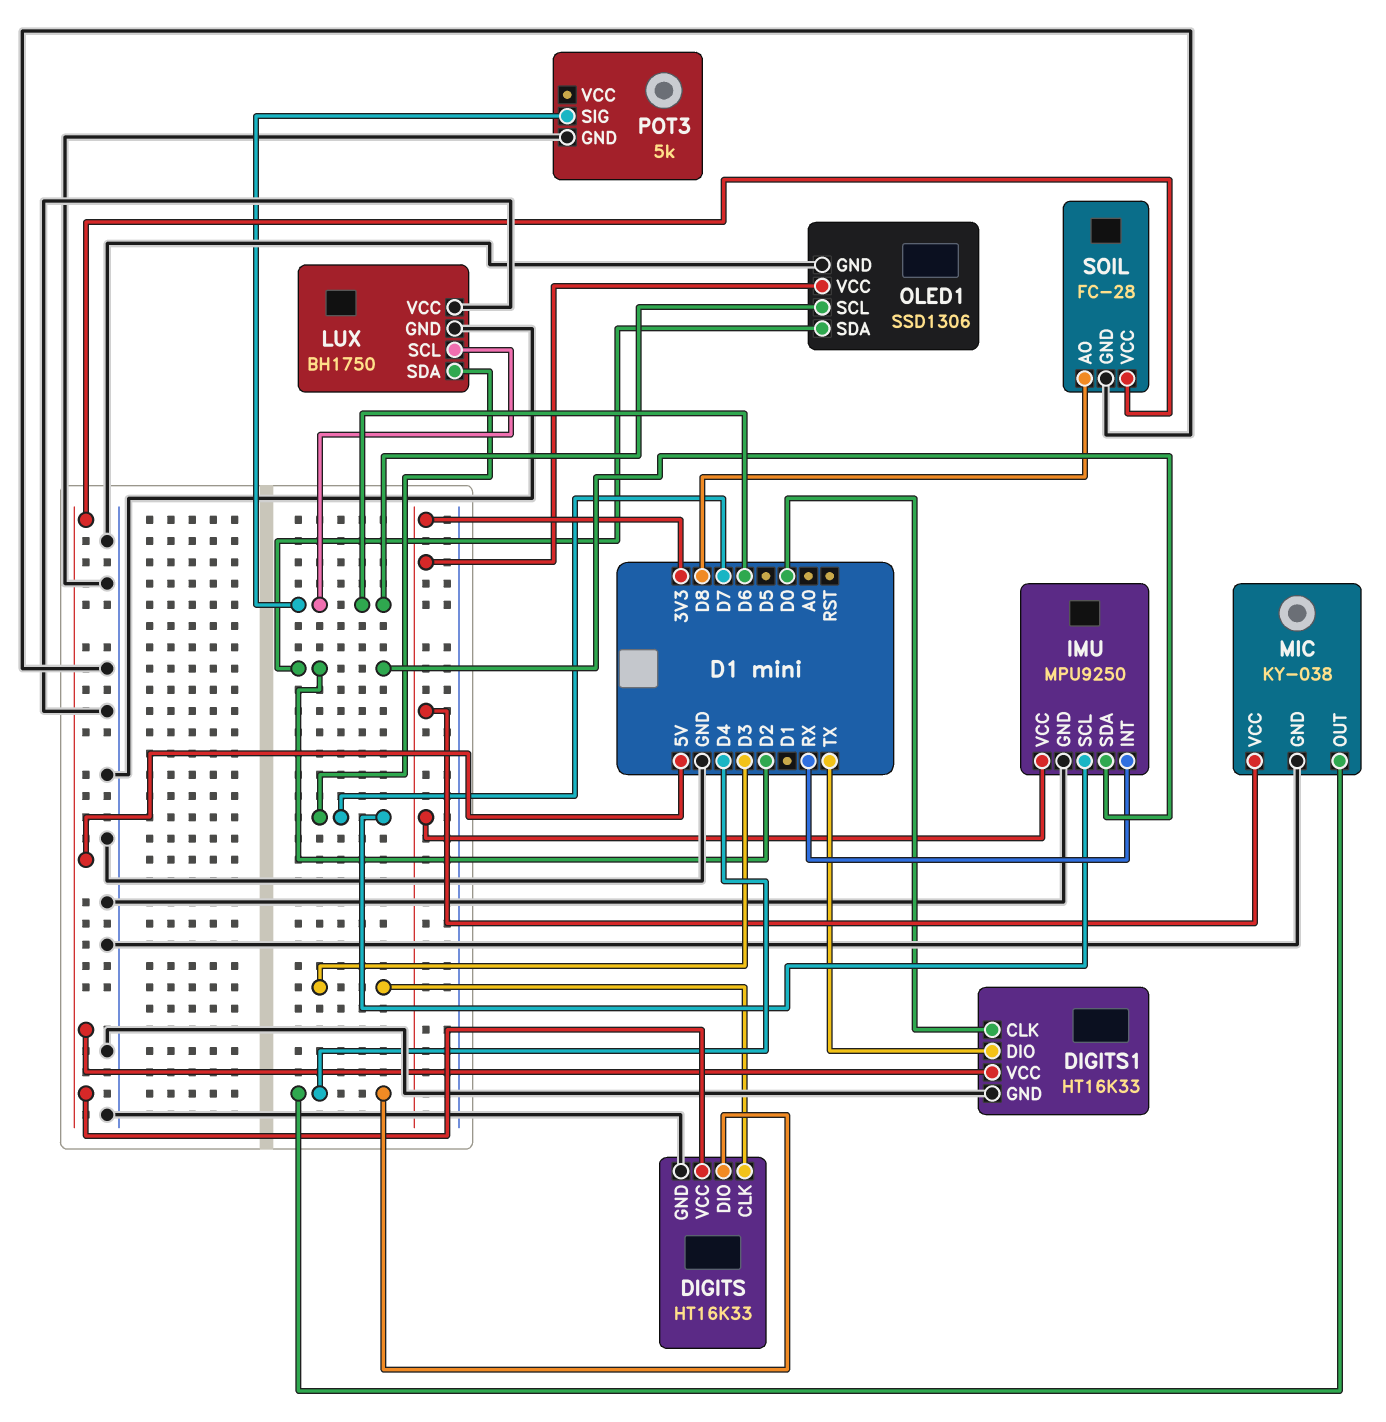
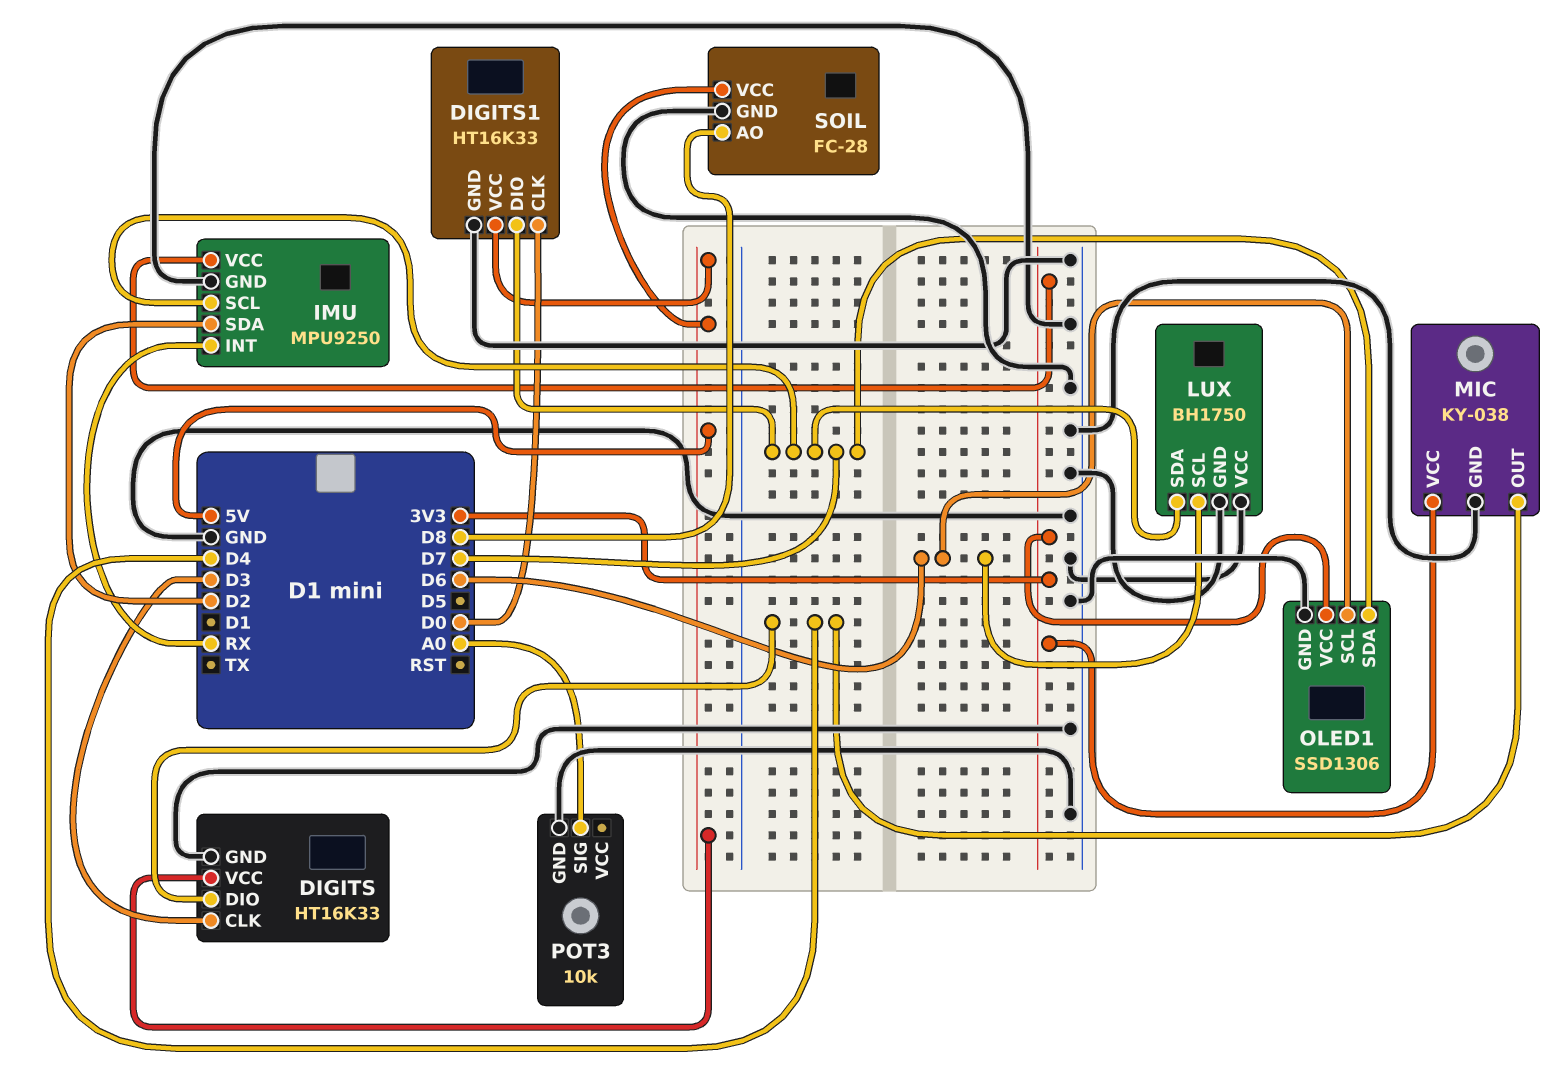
DIGITS1 pin DIO: TX -> D7
OLED1 pin SDA: D2 -> D7
POT3: 5k -> 10k
POT3 pin SIG: D6 -> A0

